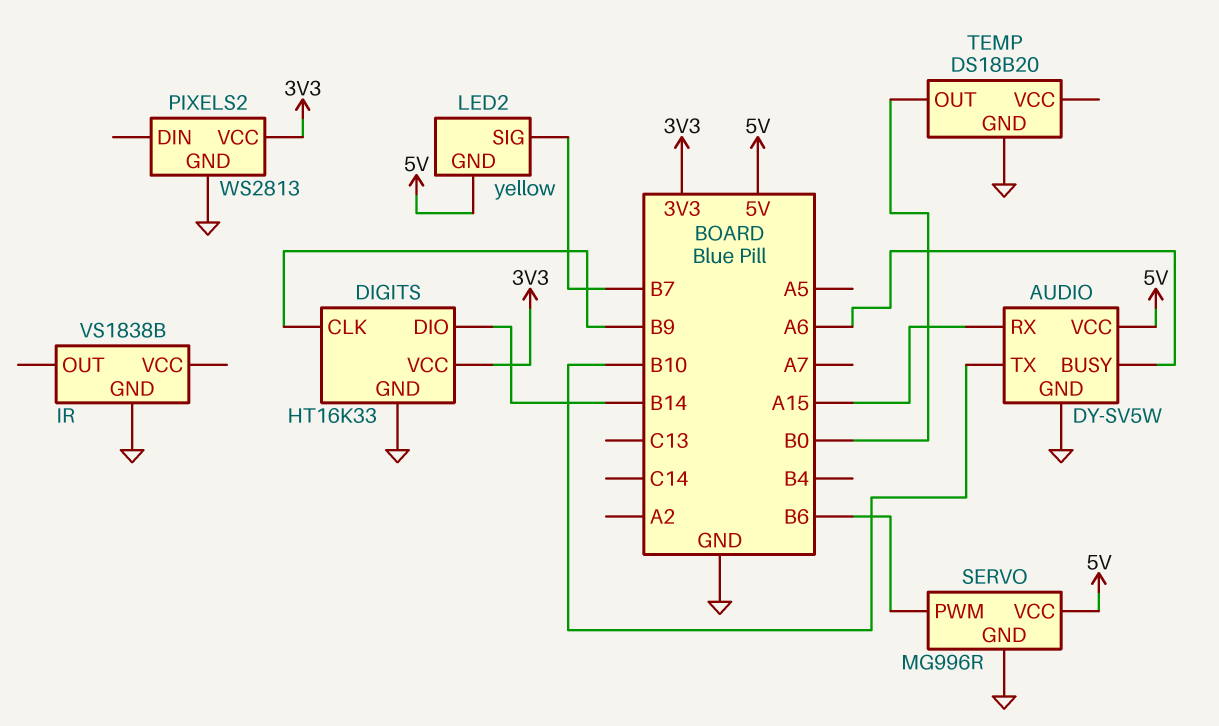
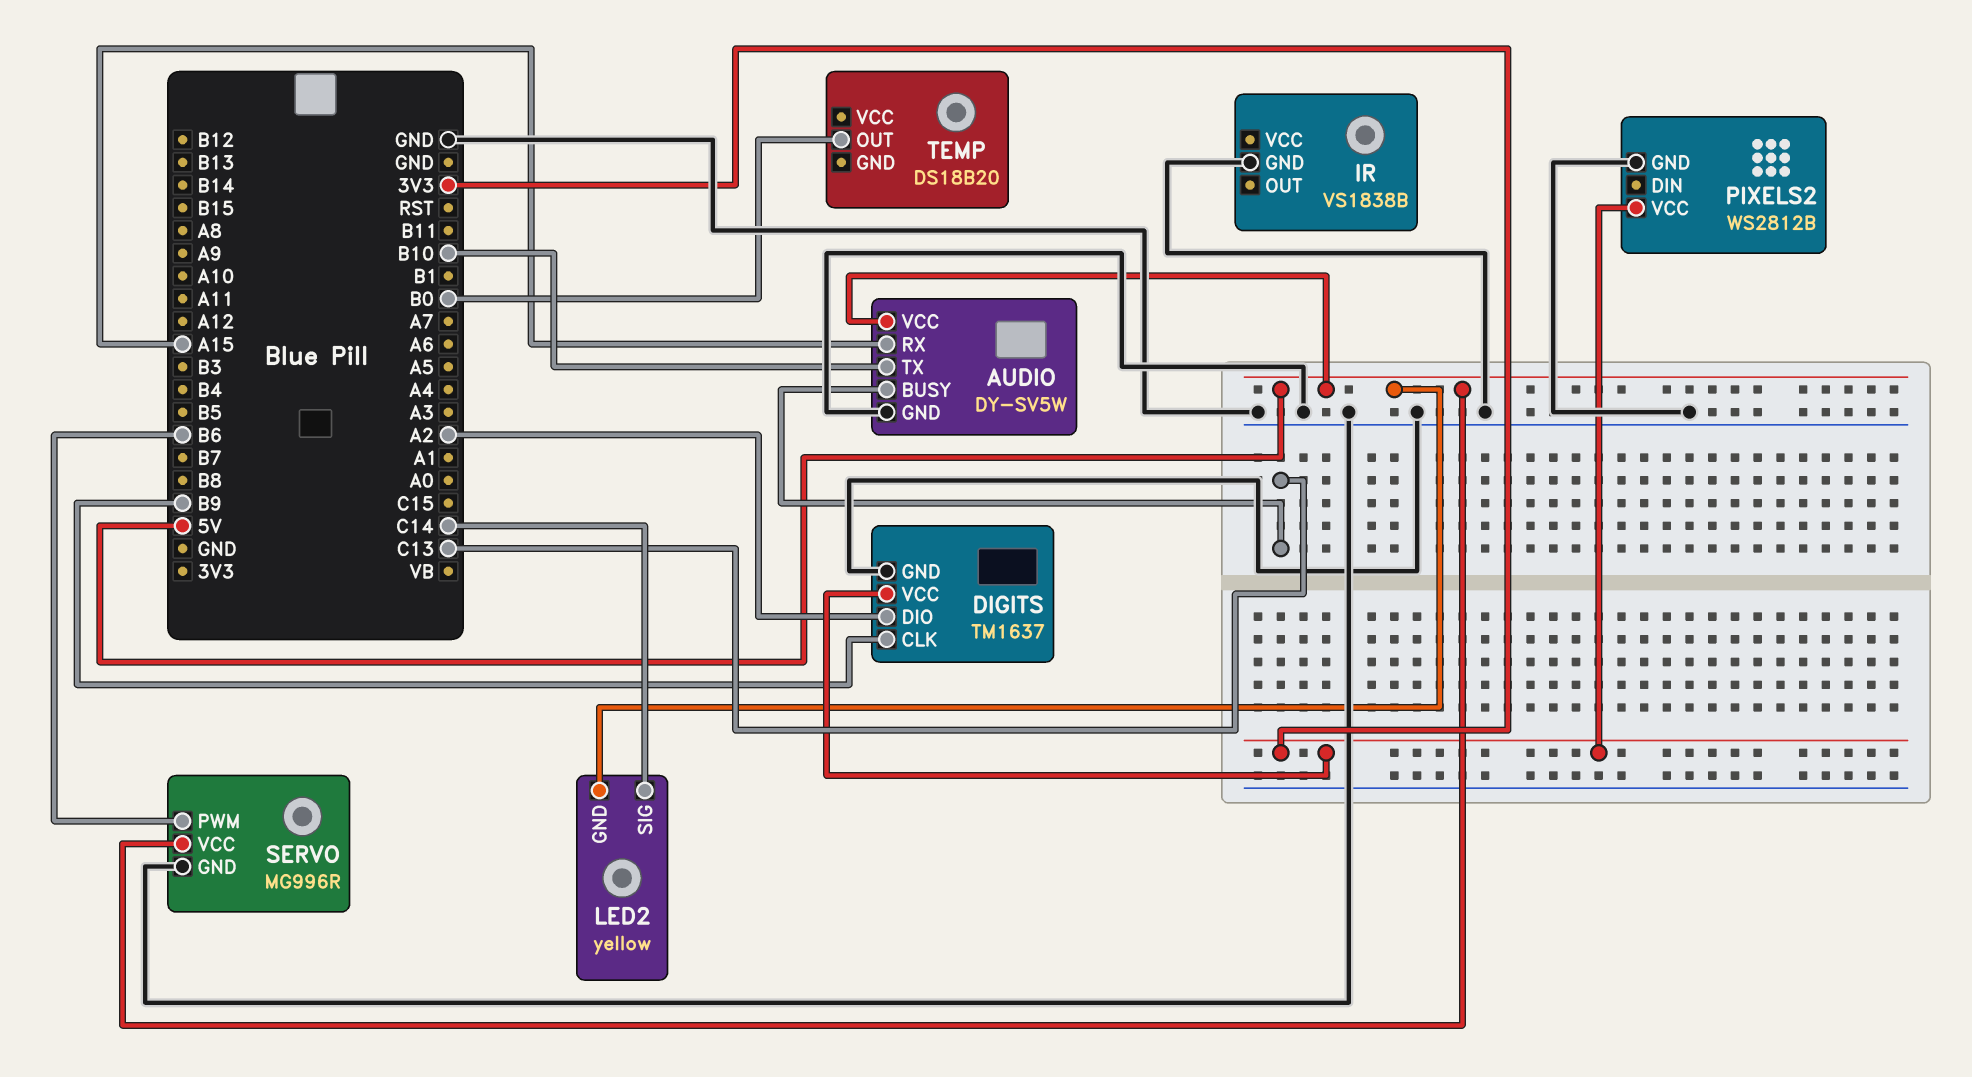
AUDIO pin BUSY: A6 -> C13
DIGITS: HT16K33 -> TM1637
DIGITS pin DIO: B14 -> A2
LED2 pin SIG: B7 -> C14
PIXELS2: WS2813 -> WS2812B
TEMP pin GND: GND -> none

